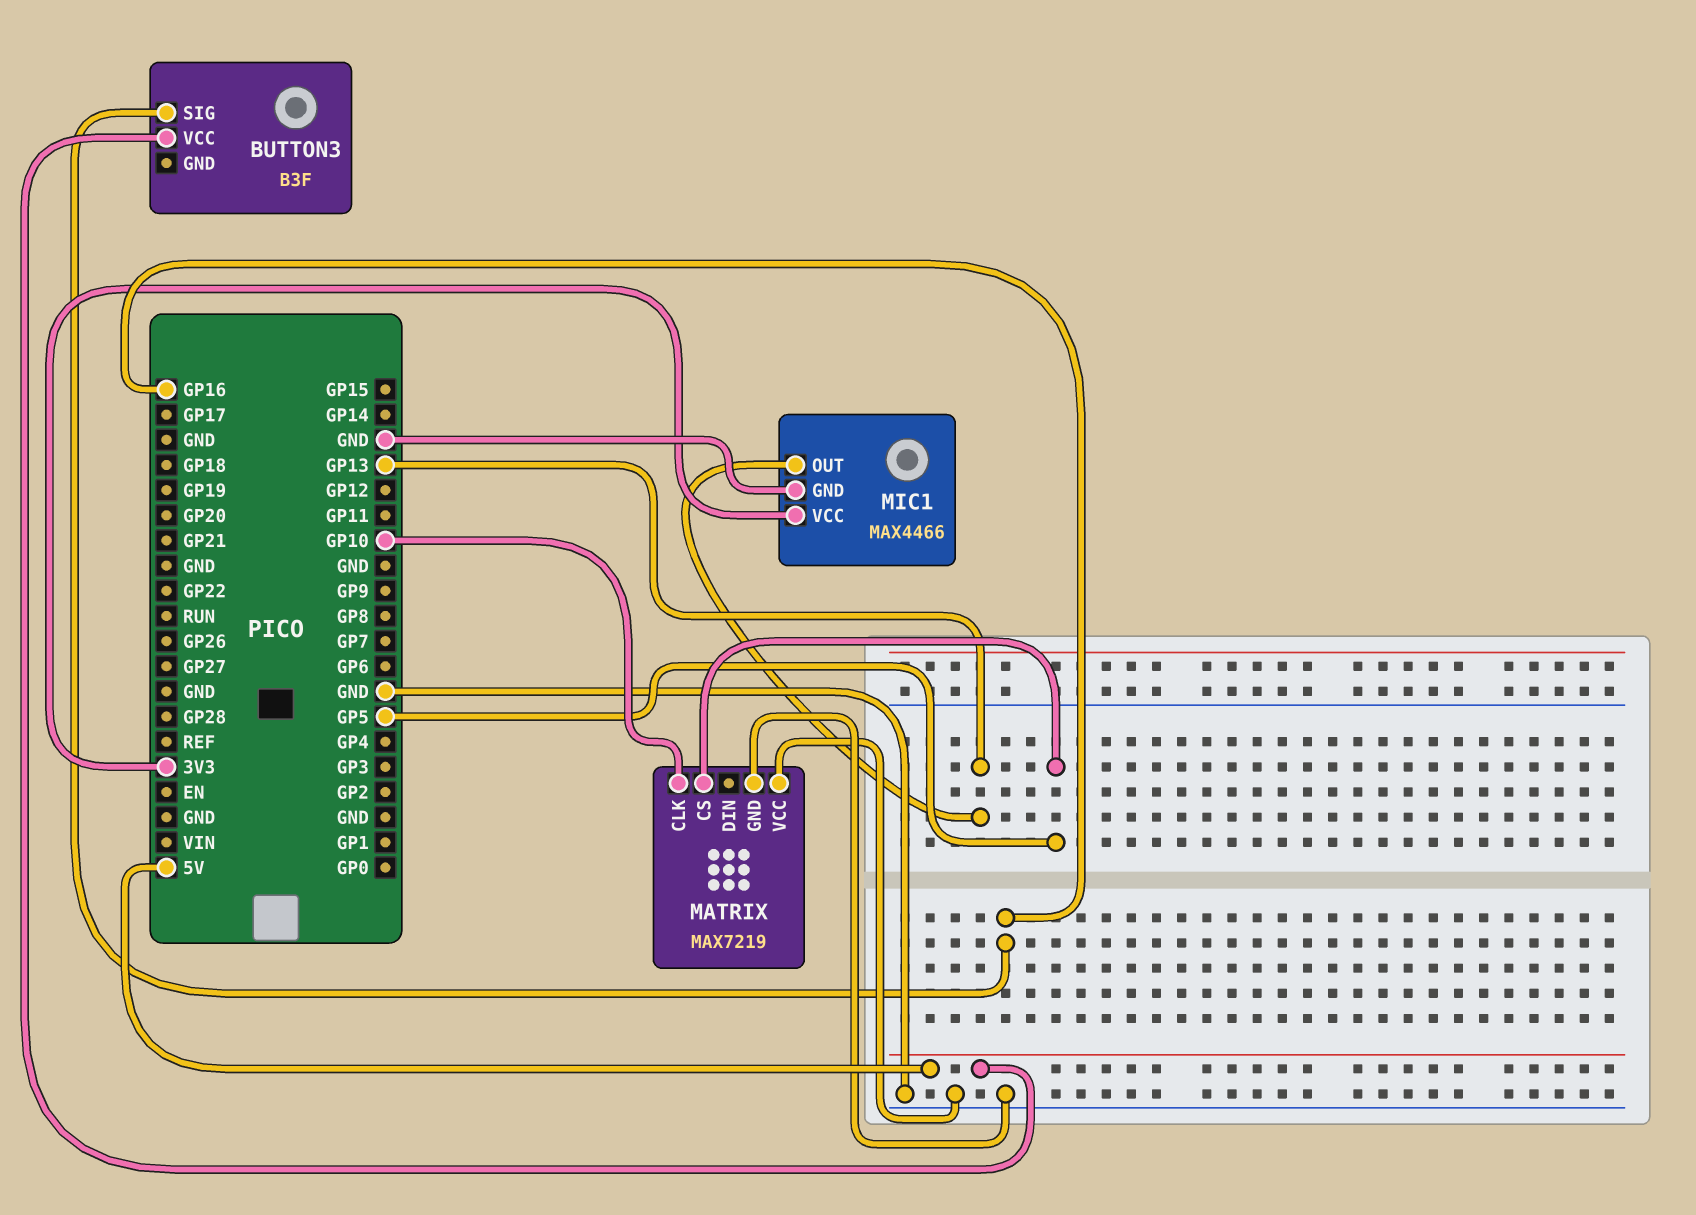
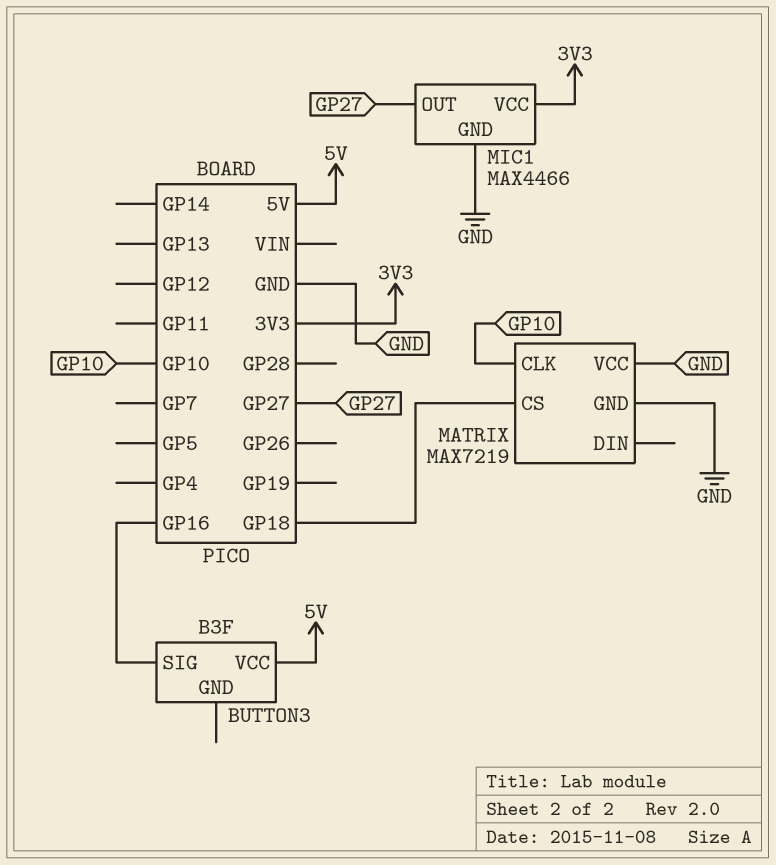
MATRIX pin CS: GP5 -> GP18
MIC1 pin OUT: GP13 -> GP27

